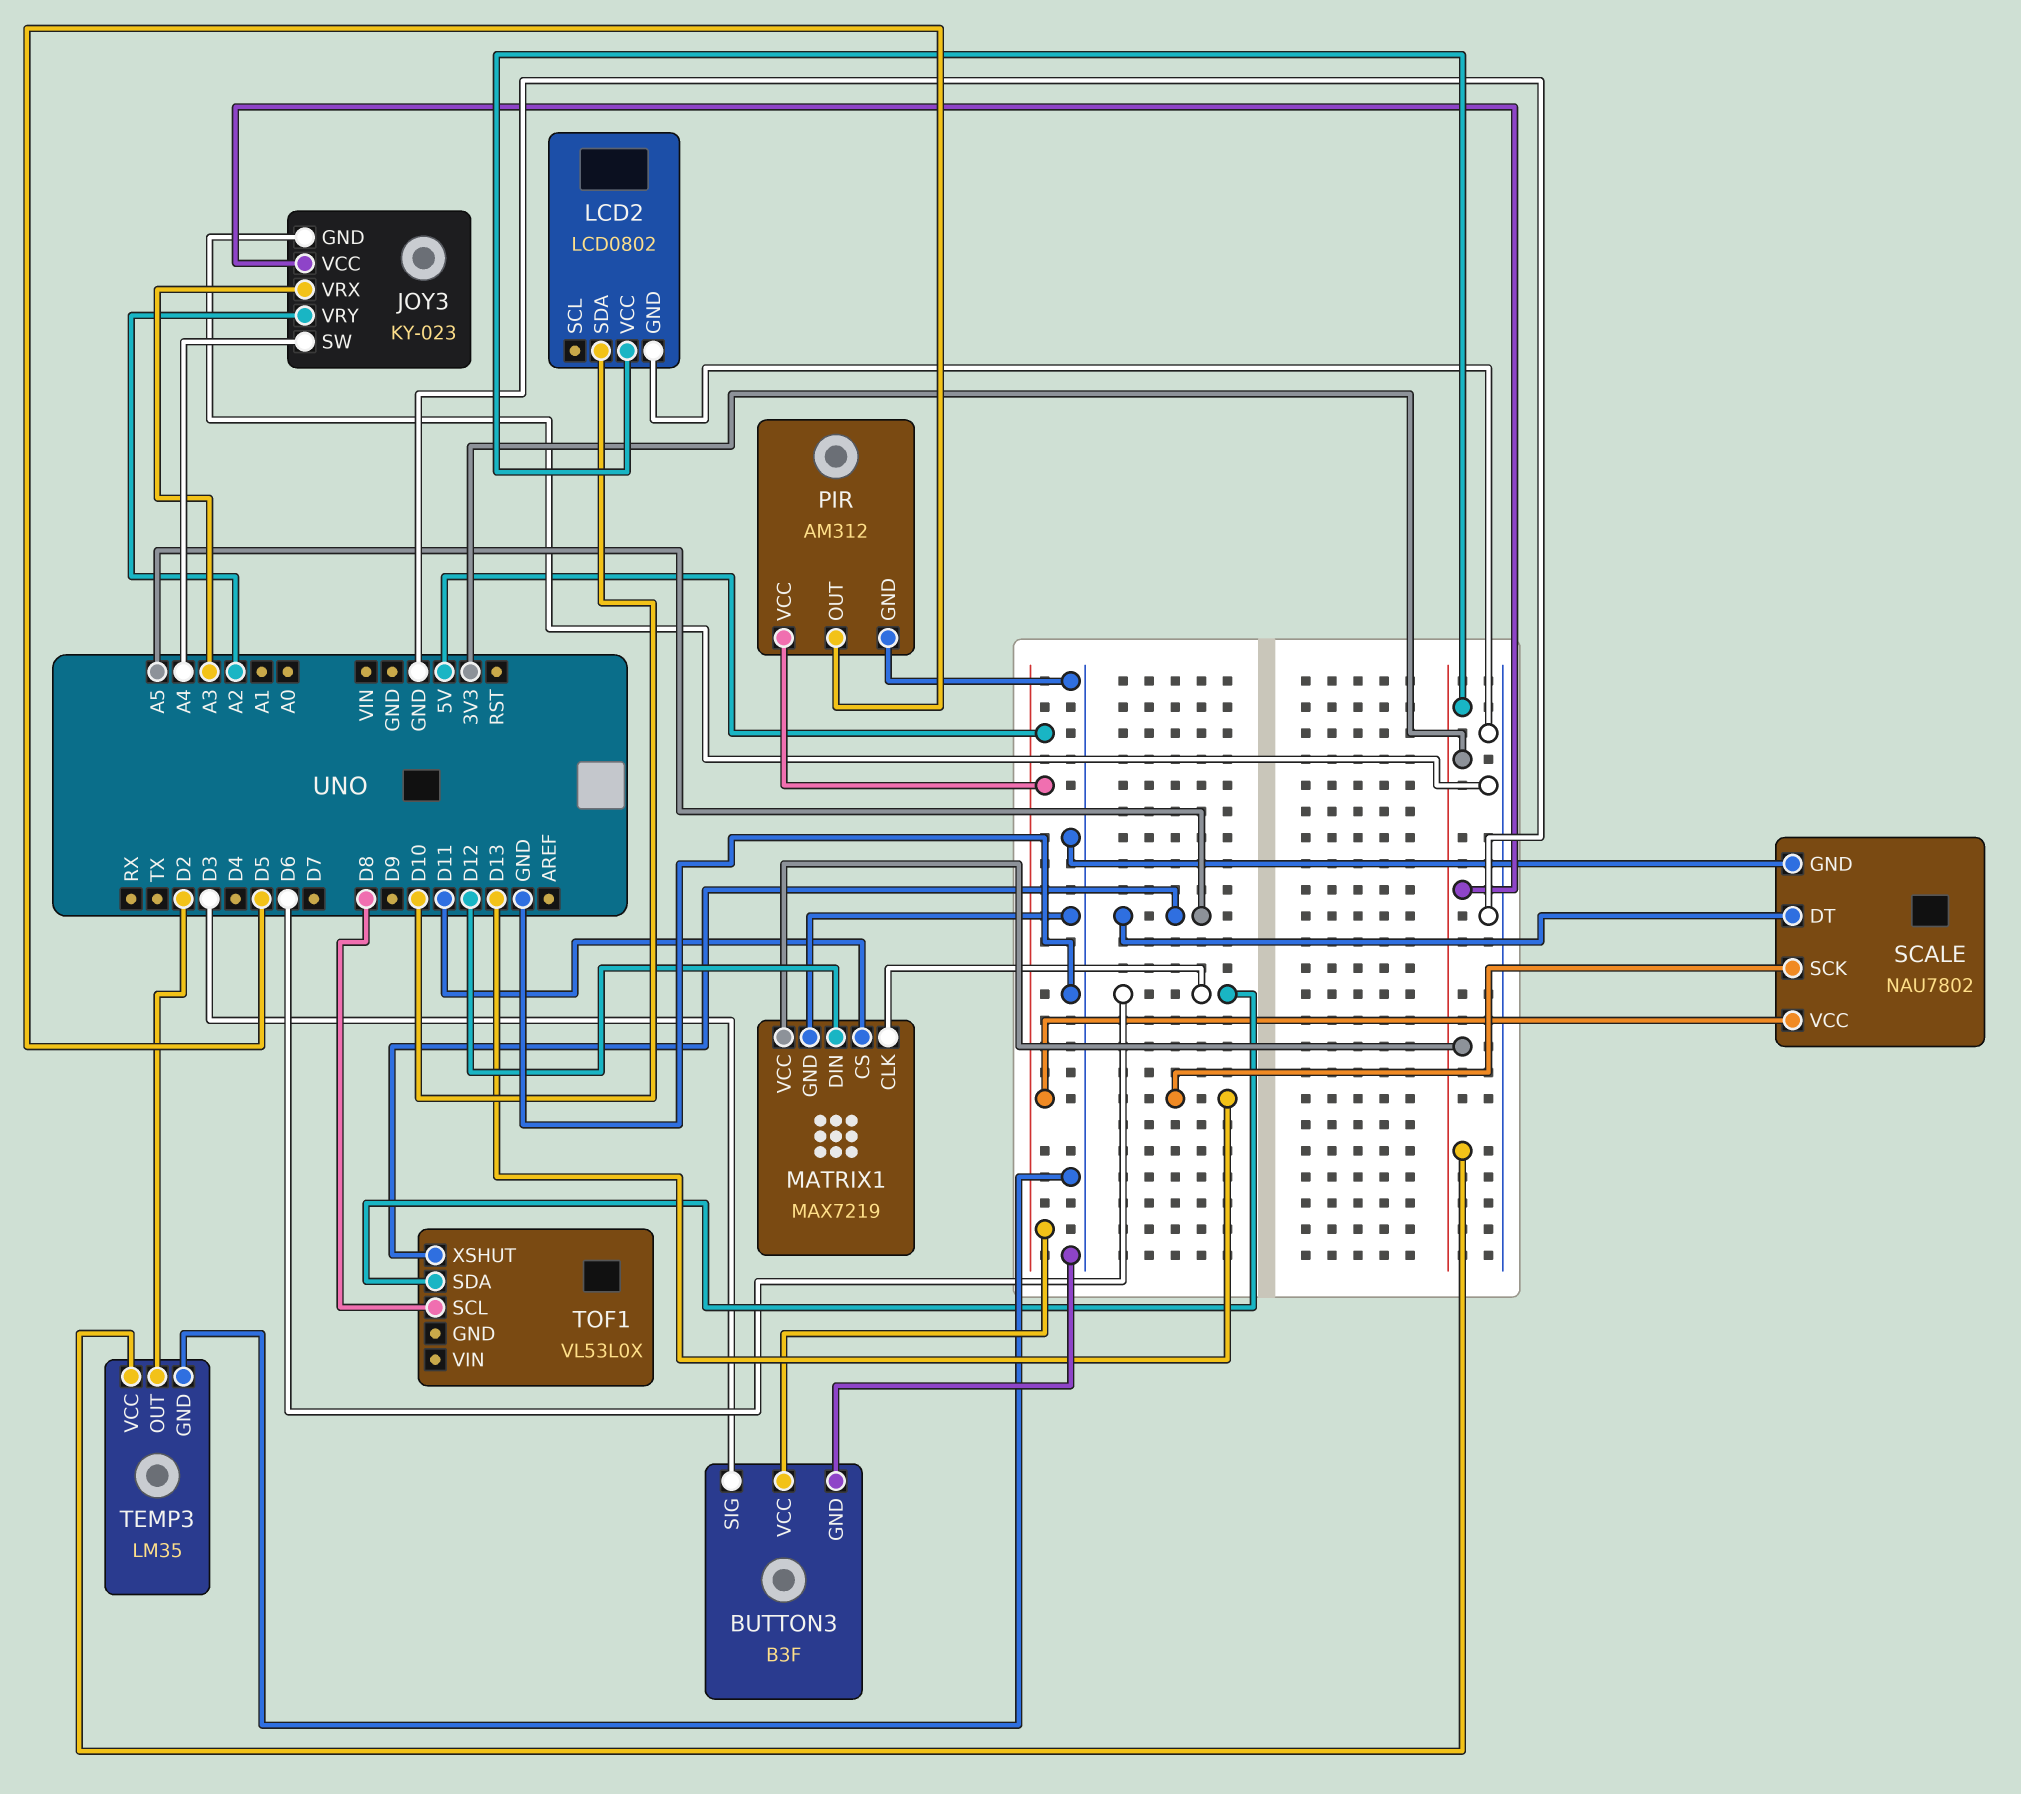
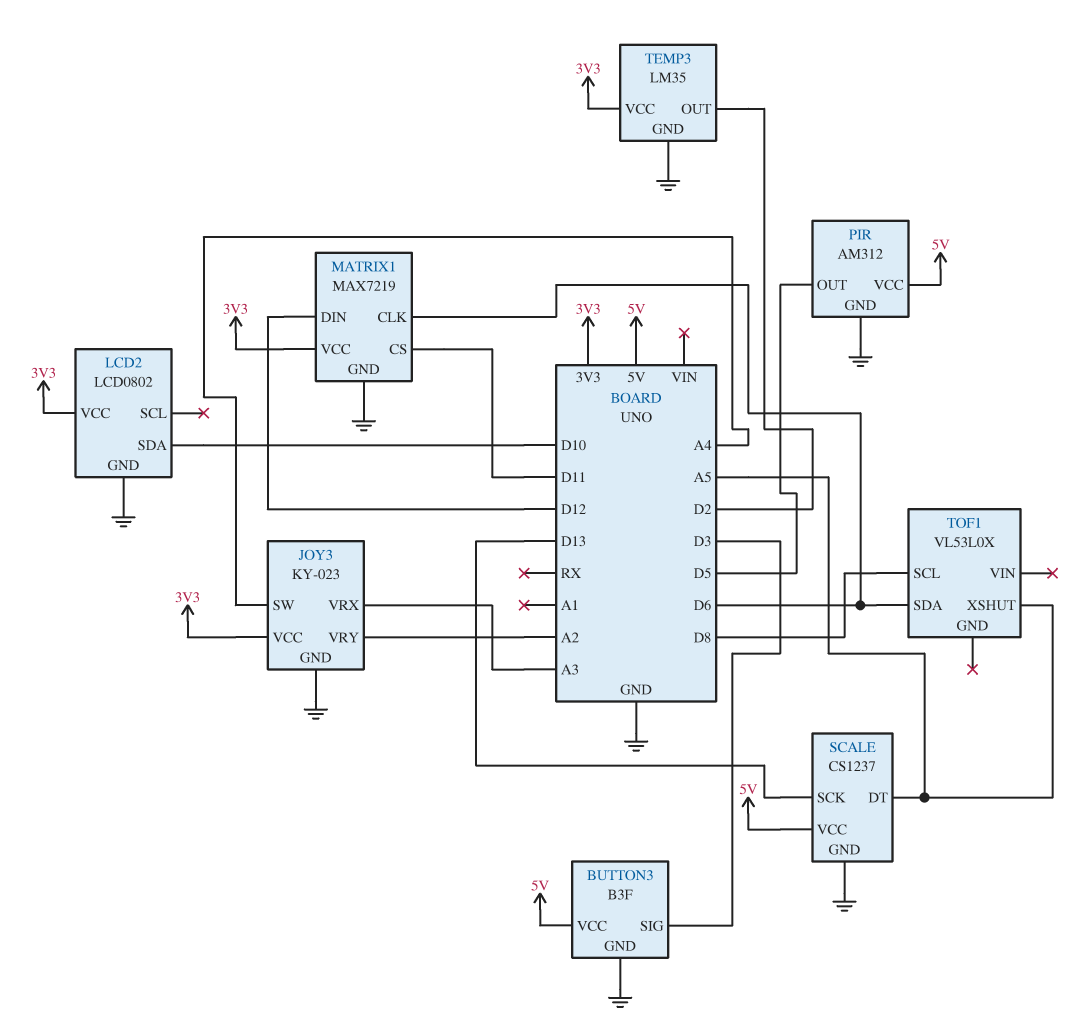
SCALE: NAU7802 -> CS1237

